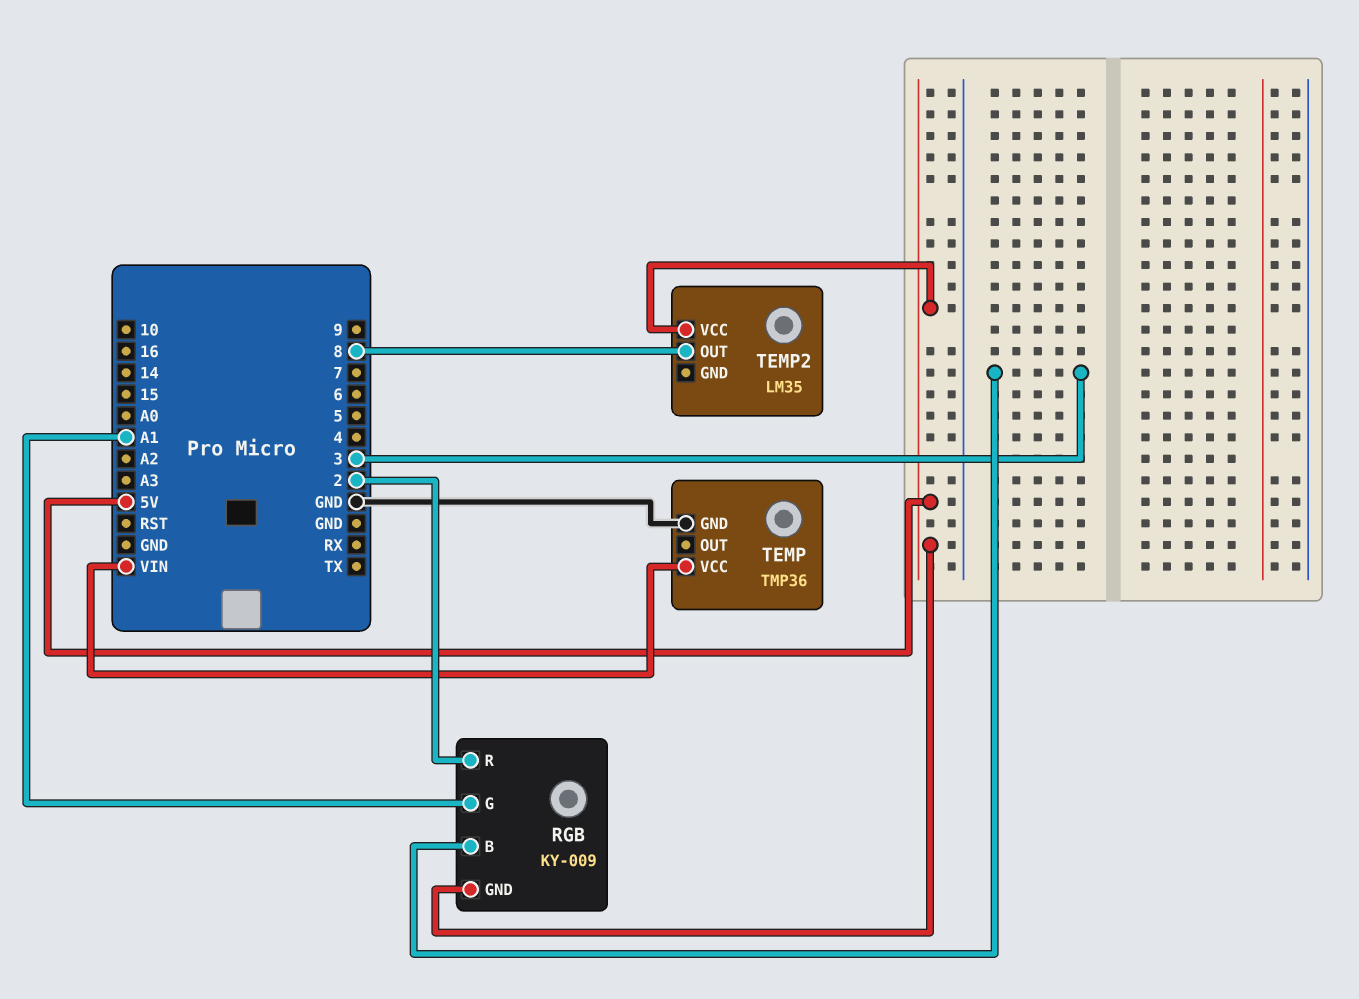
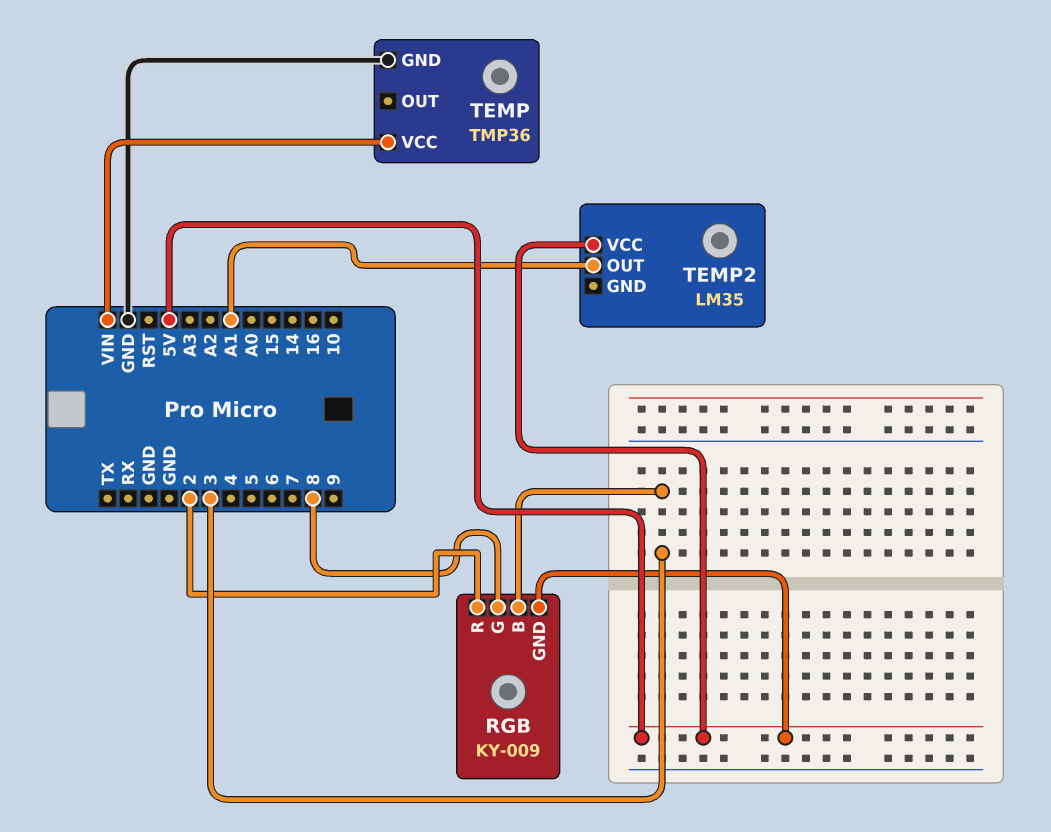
RGB pin G: A1 -> 8
TEMP2 pin OUT: 8 -> A1

